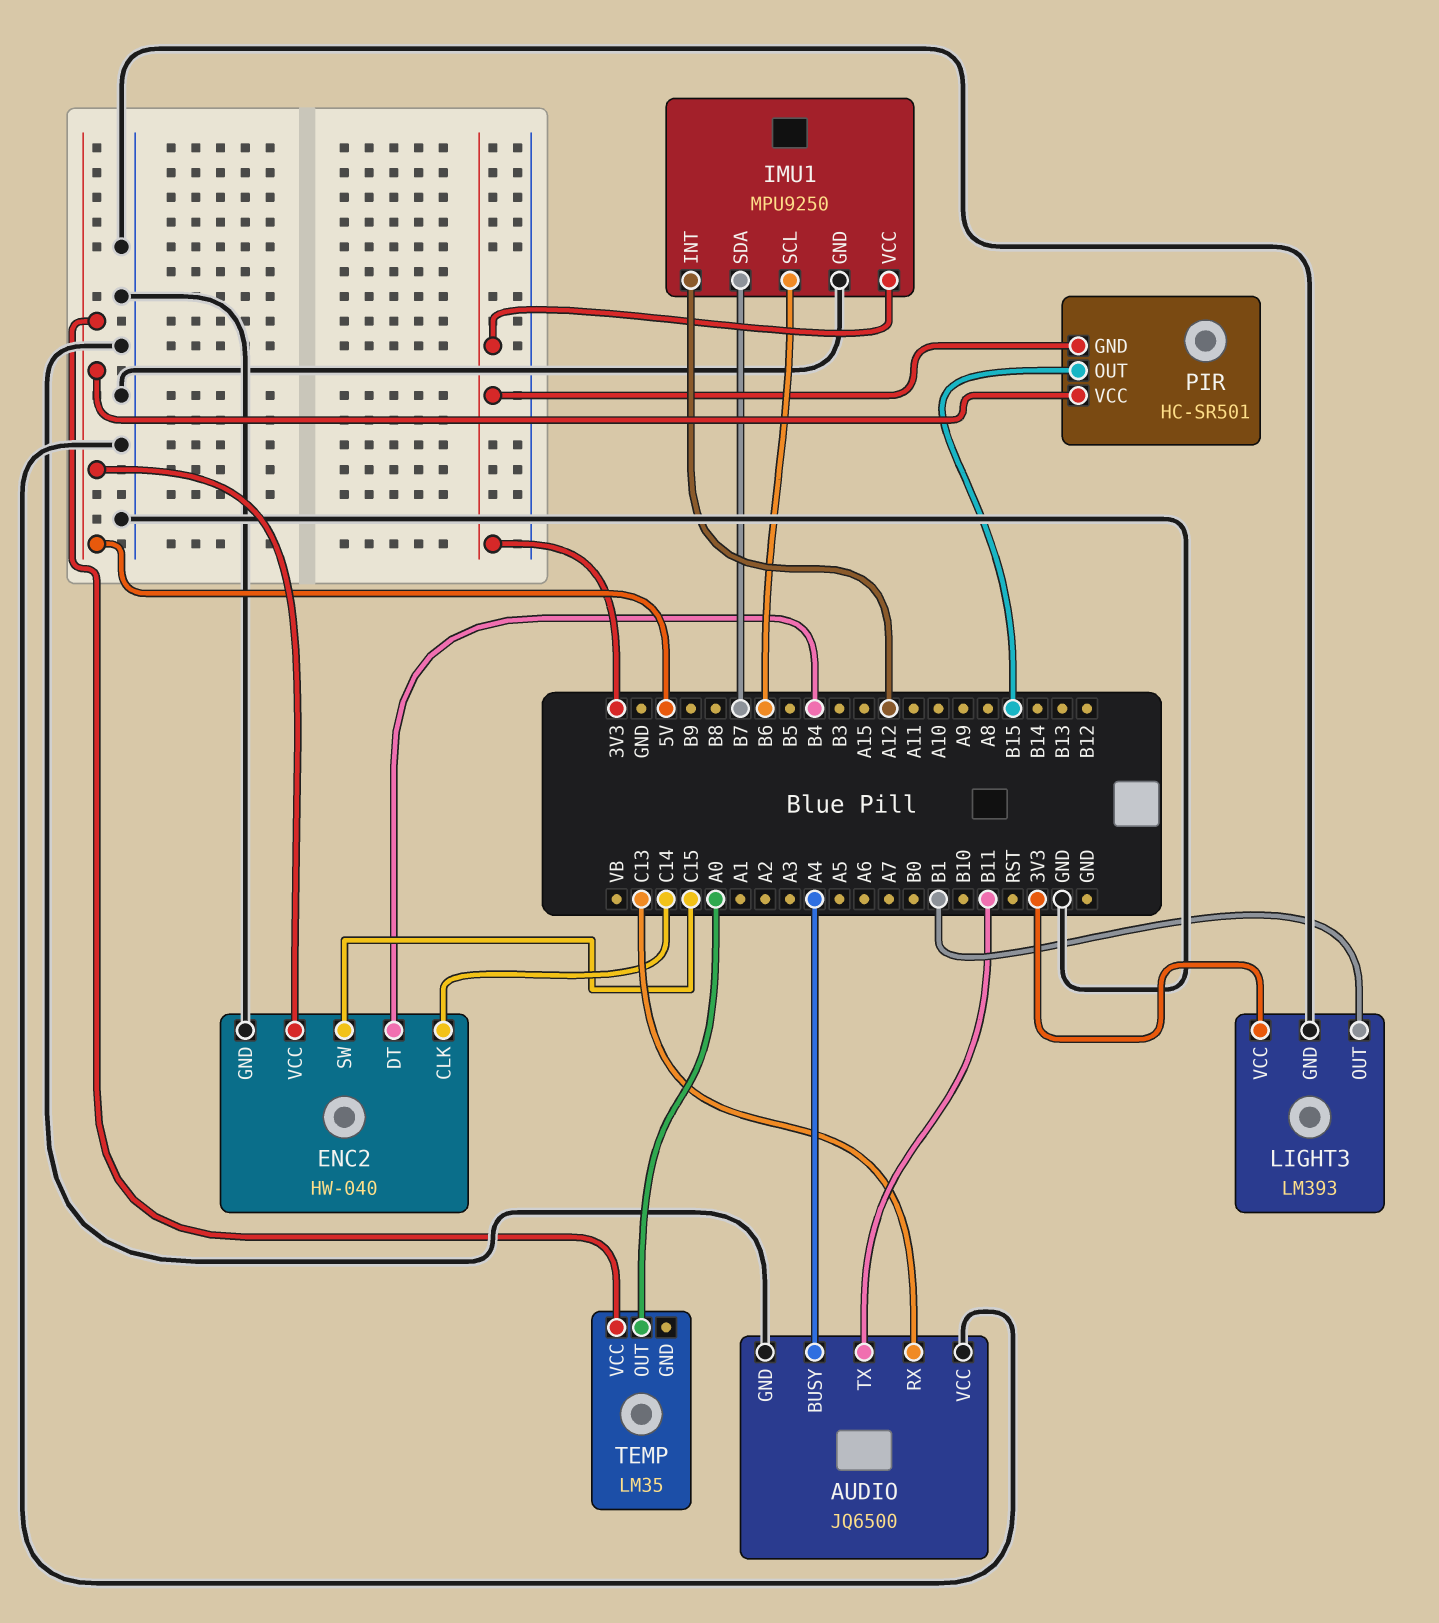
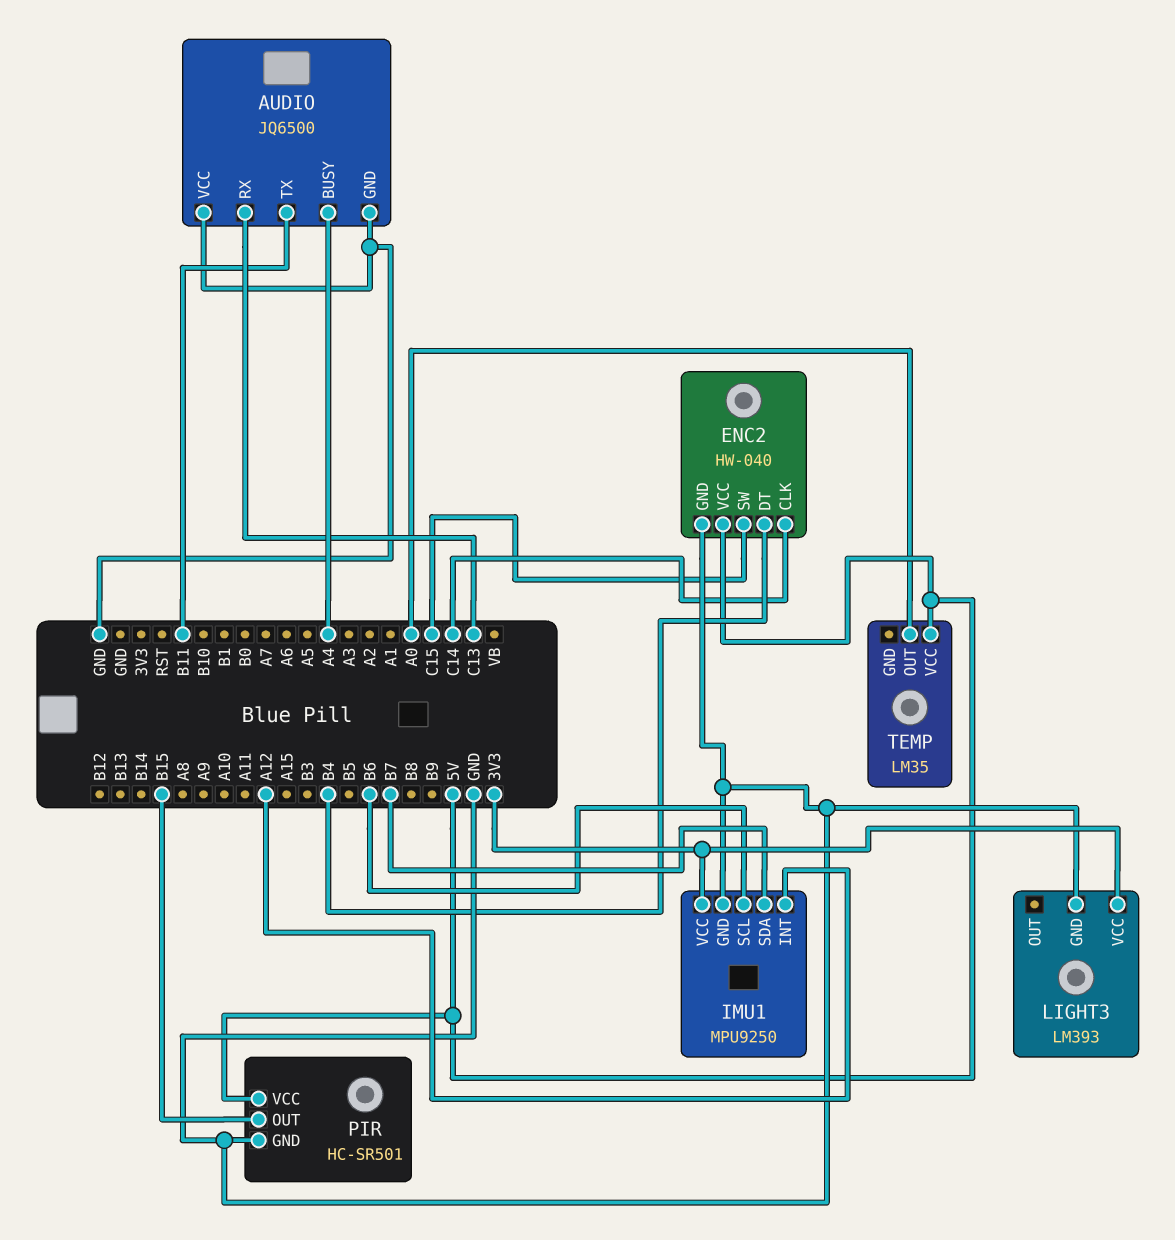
LIGHT3 pin OUT: B1 -> none
PIR pin GND: 3V3 -> GND

